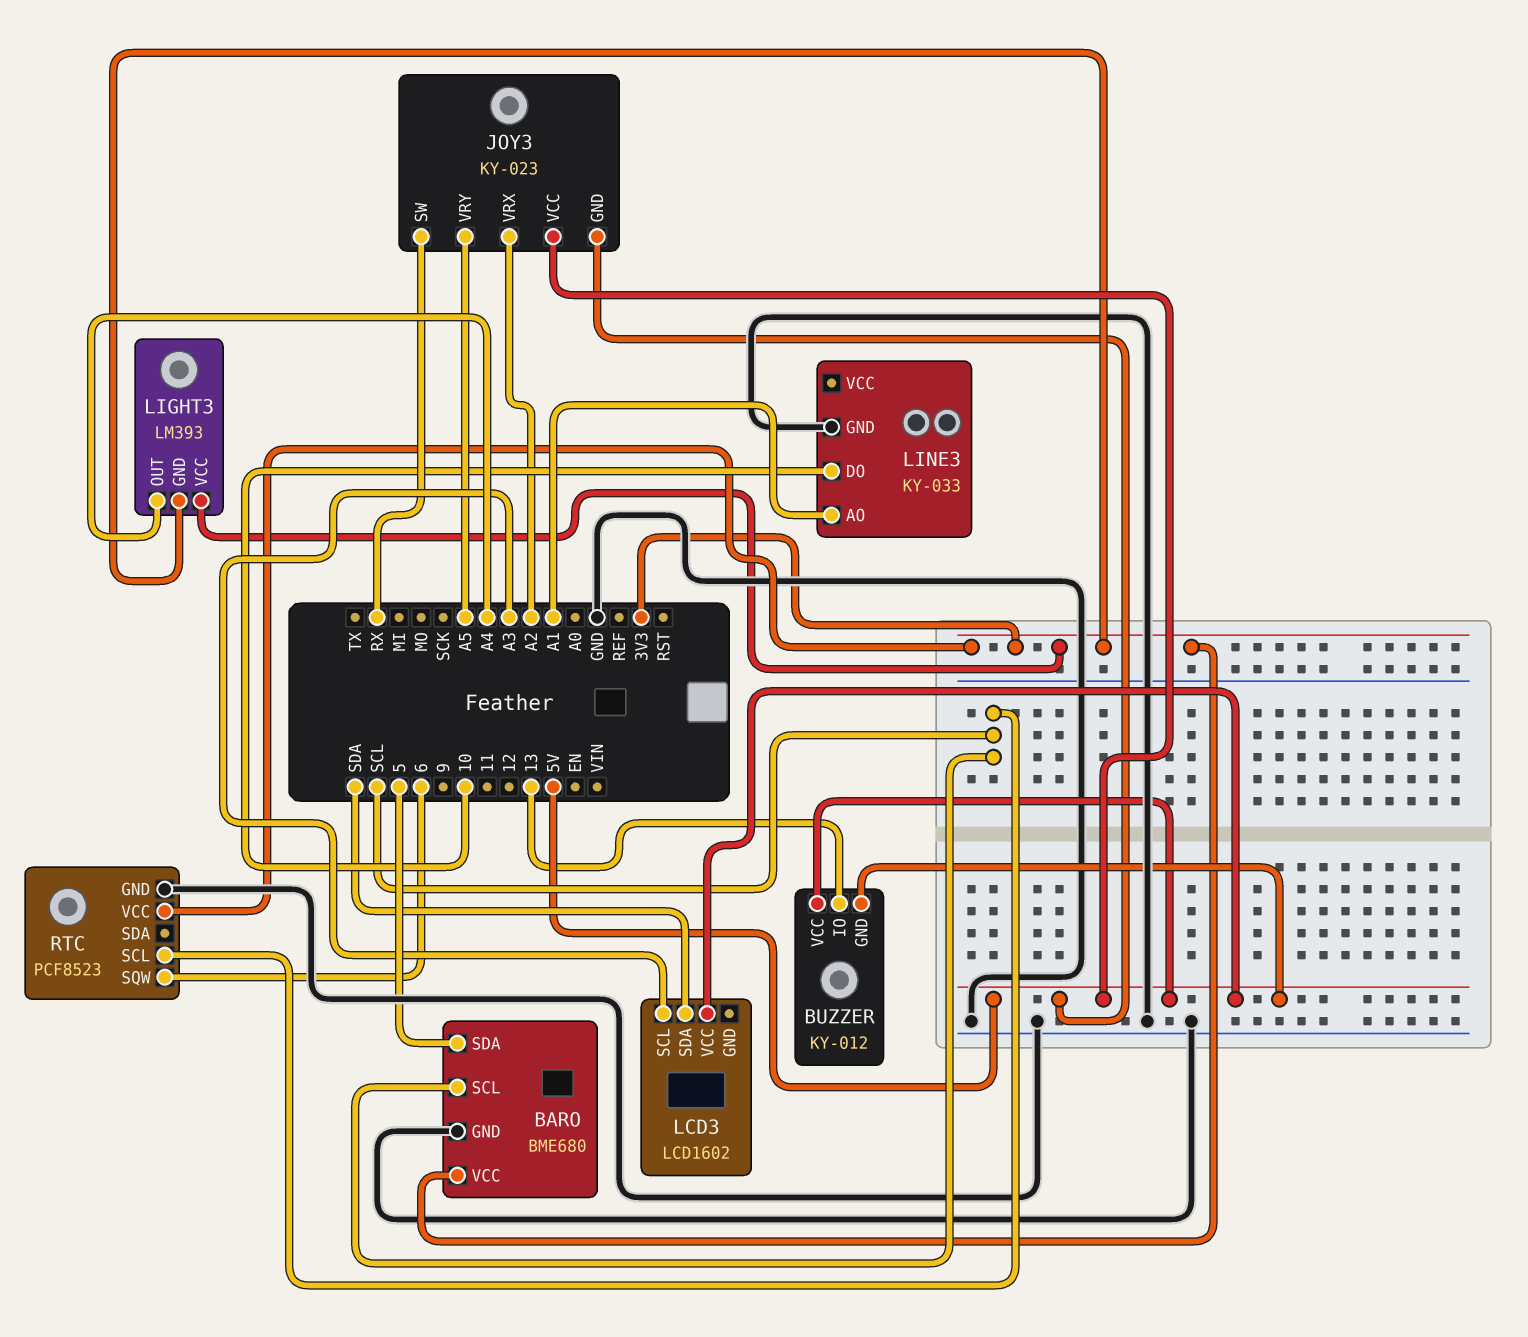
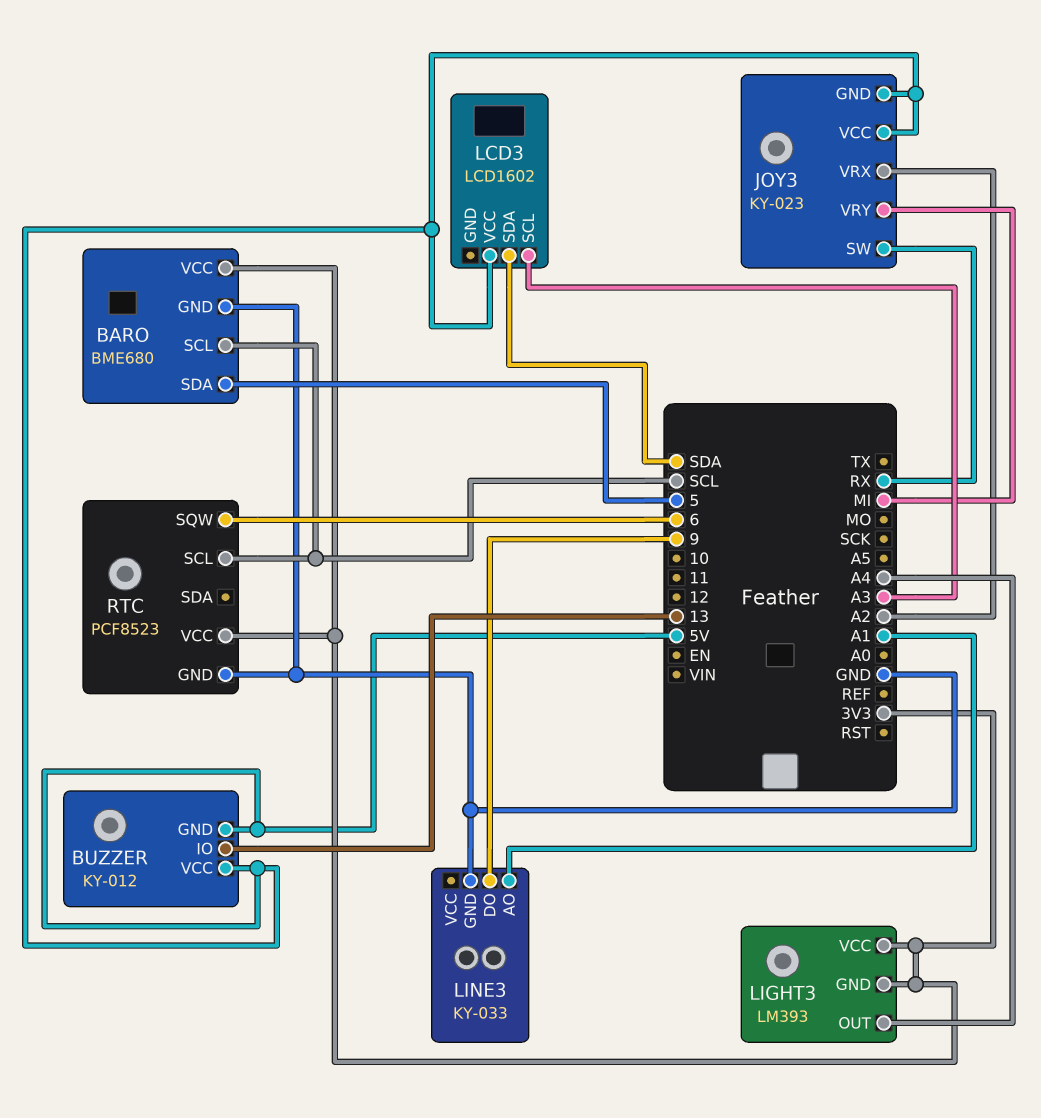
JOY3 pin VRY: A5 -> MI
LINE3 pin DO: 10 -> 9

